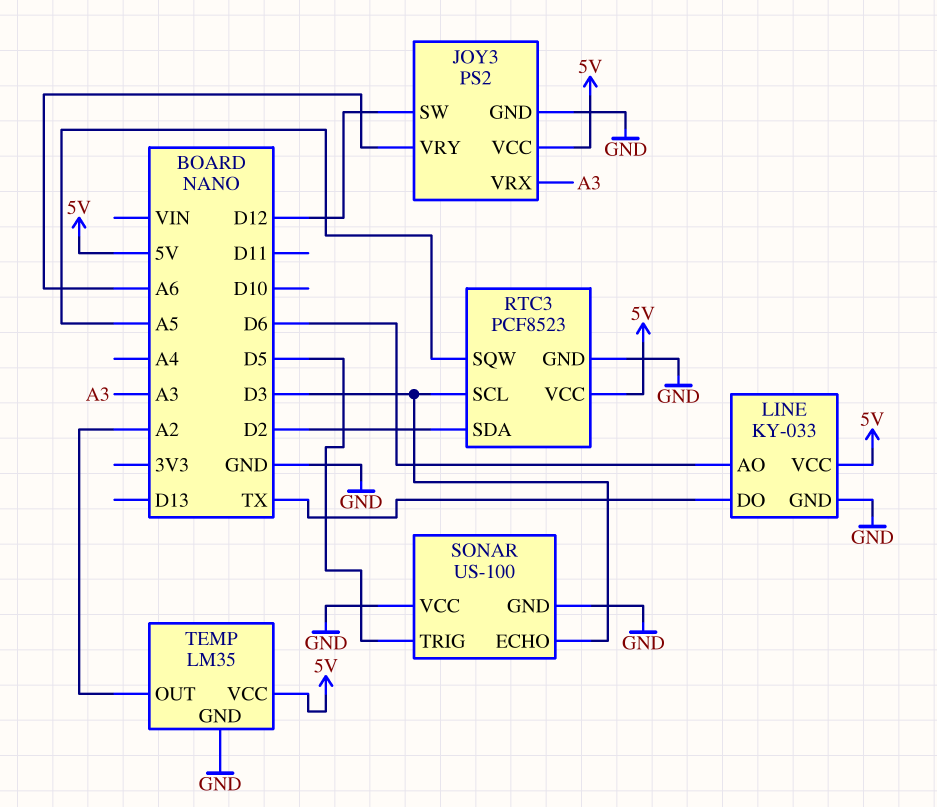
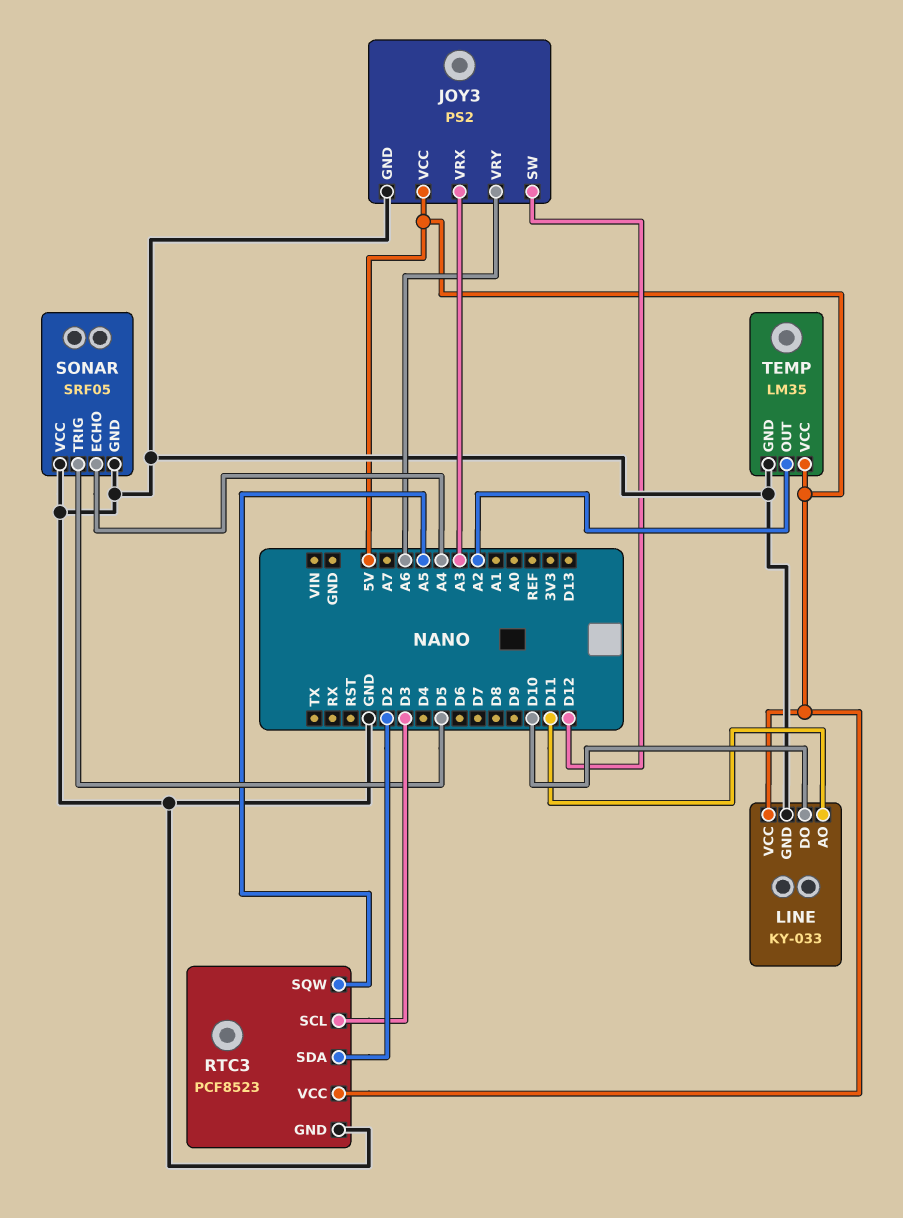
LINE pin AO: D6 -> D11
LINE pin DO: TX -> D10
SONAR: US-100 -> SRF05
SONAR pin ECHO: D3 -> A4

